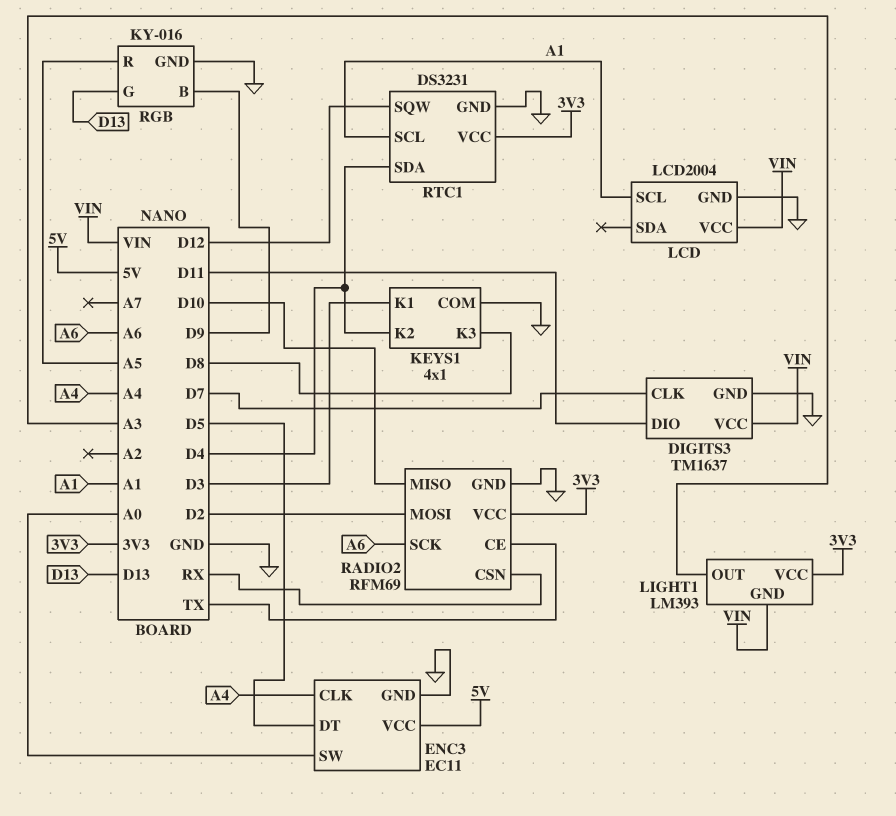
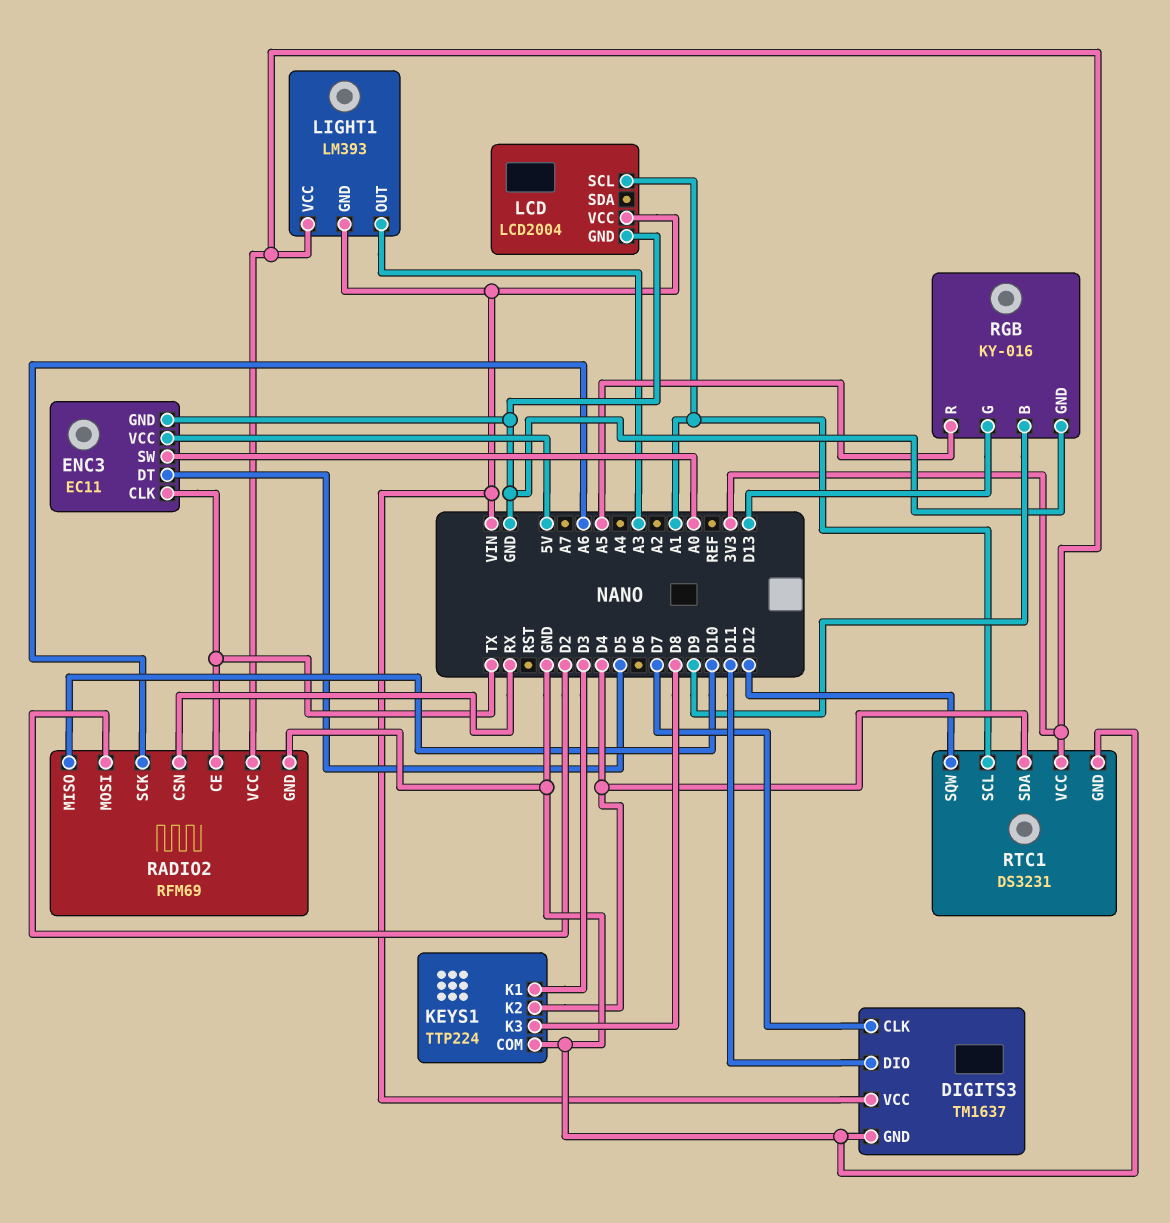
ENC3 pin CLK: A4 -> TX
KEYS1: 4x1 -> TTP224

